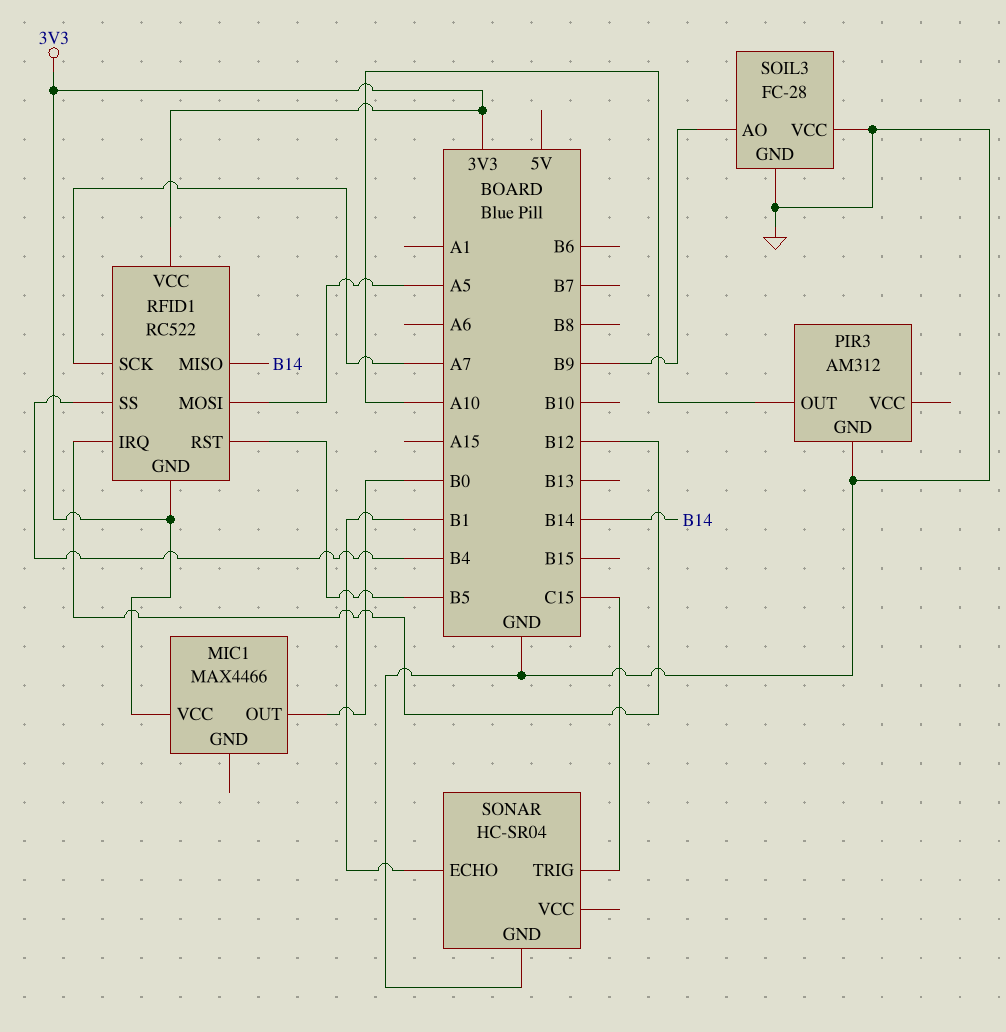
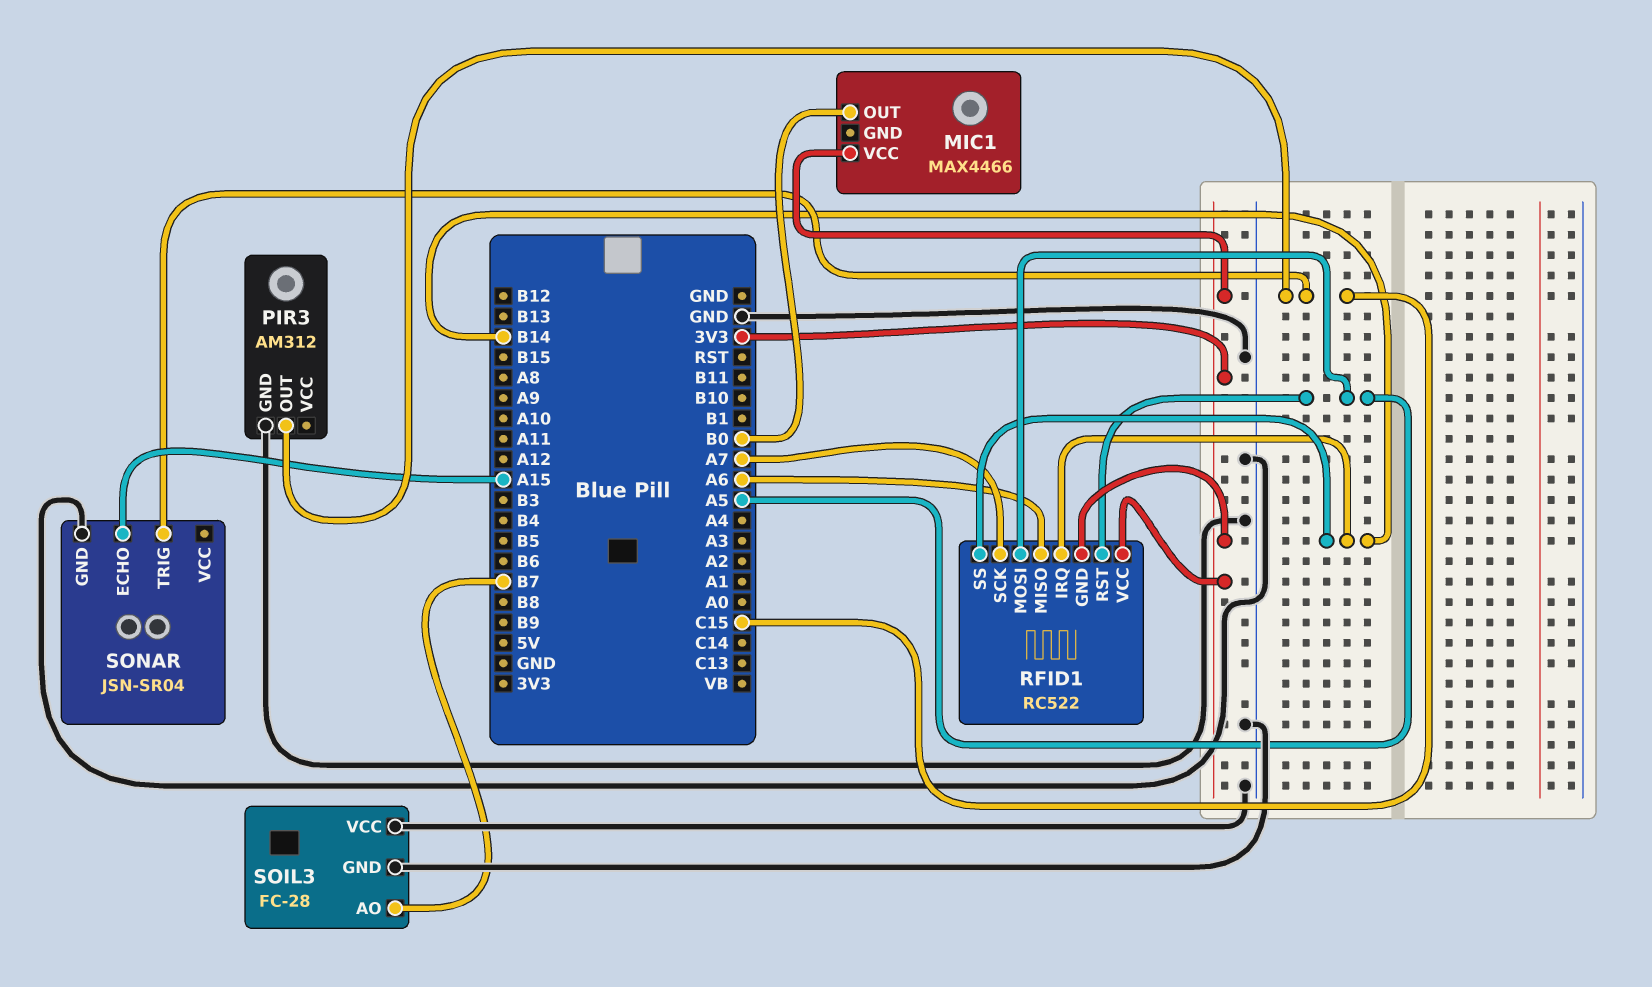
PIR3 pin OUT: A10 -> C15
RFID1 pin IRQ: B12 -> B14
RFID1 pin MISO: B14 -> A6
RFID1 pin RST: B5 -> A5
RFID1 pin SS: B4 -> B14
SOIL3 pin AO: B9 -> B7
SONAR: HC-SR04 -> JSN-SR04
SONAR pin ECHO: B1 -> A15

